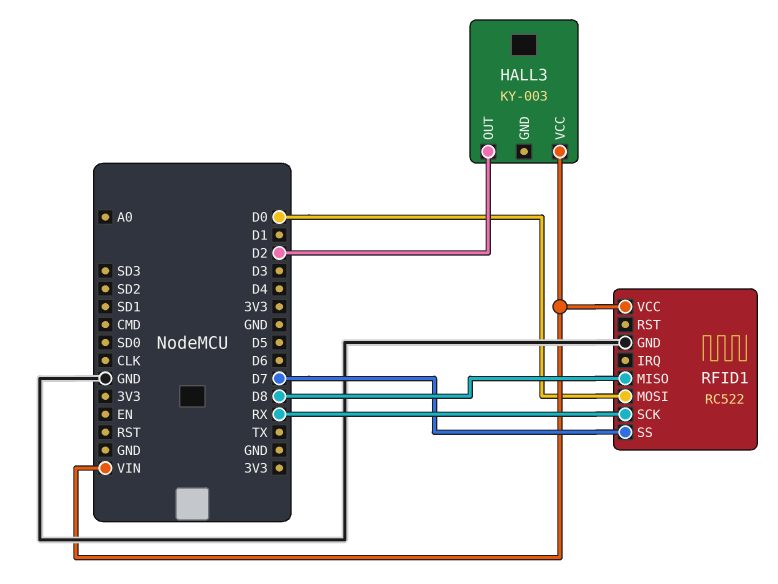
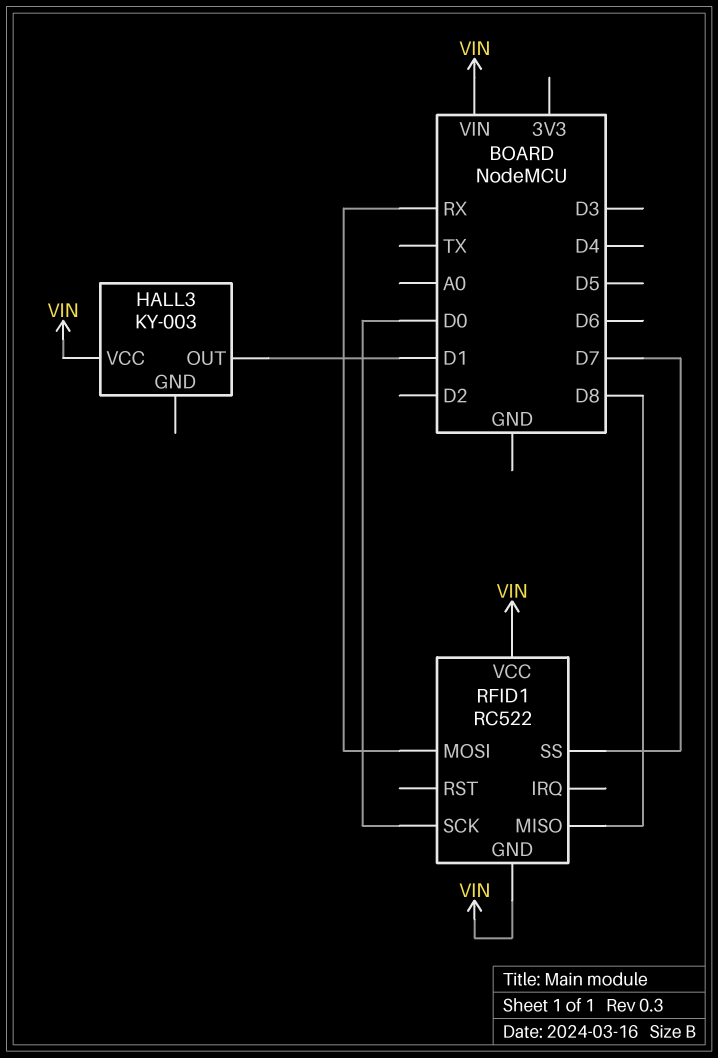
HALL3 pin OUT: D2 -> D1
RFID1 pin GND: GND -> VIN
RFID1 pin MOSI: D0 -> RX
RFID1 pin SCK: RX -> D0

